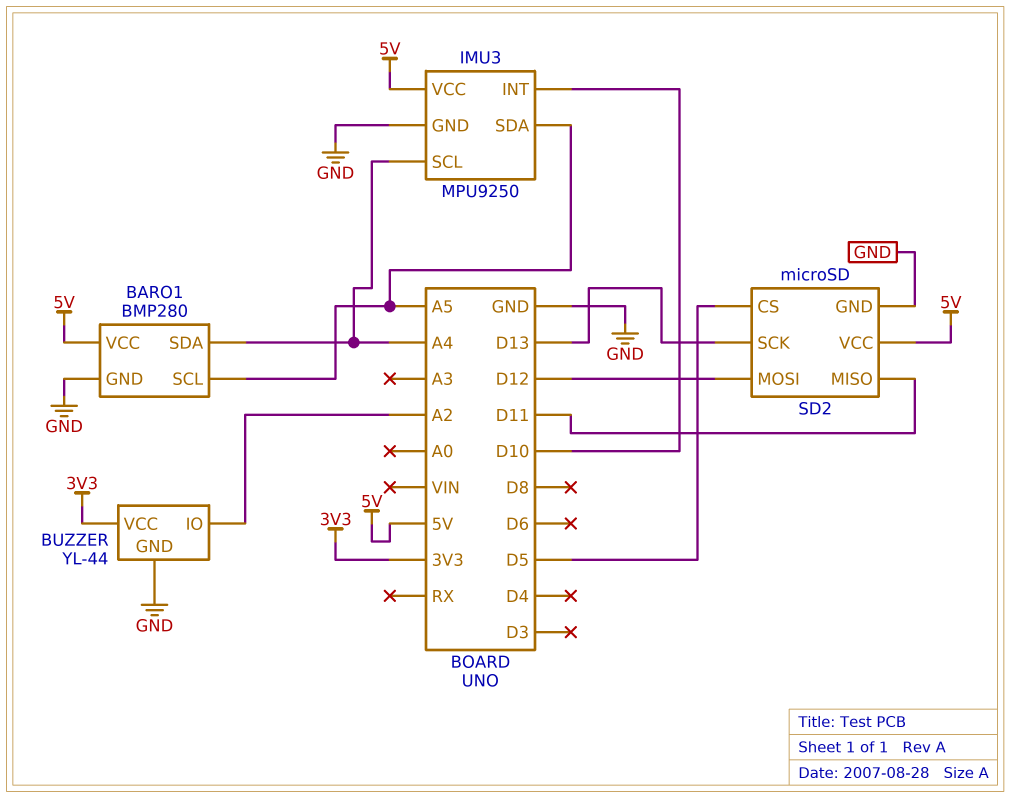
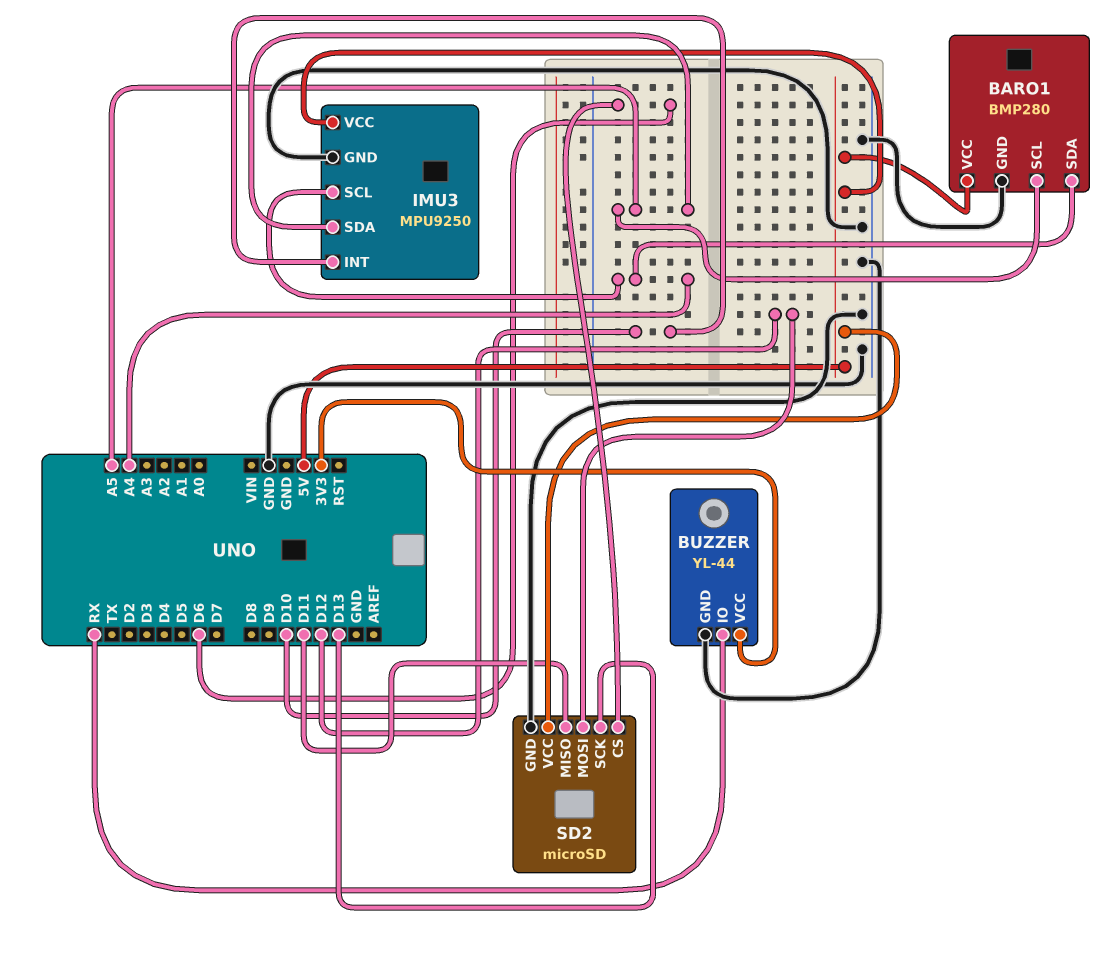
BUZZER pin IO: A2 -> RX
SD2 pin CS: D5 -> D6

